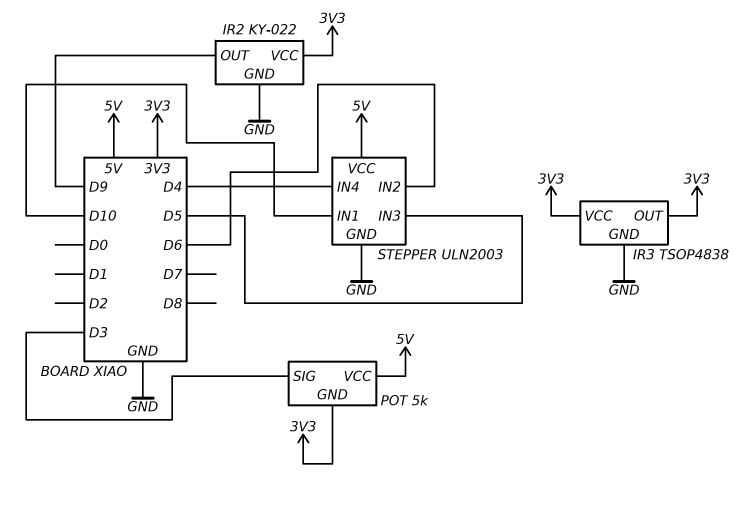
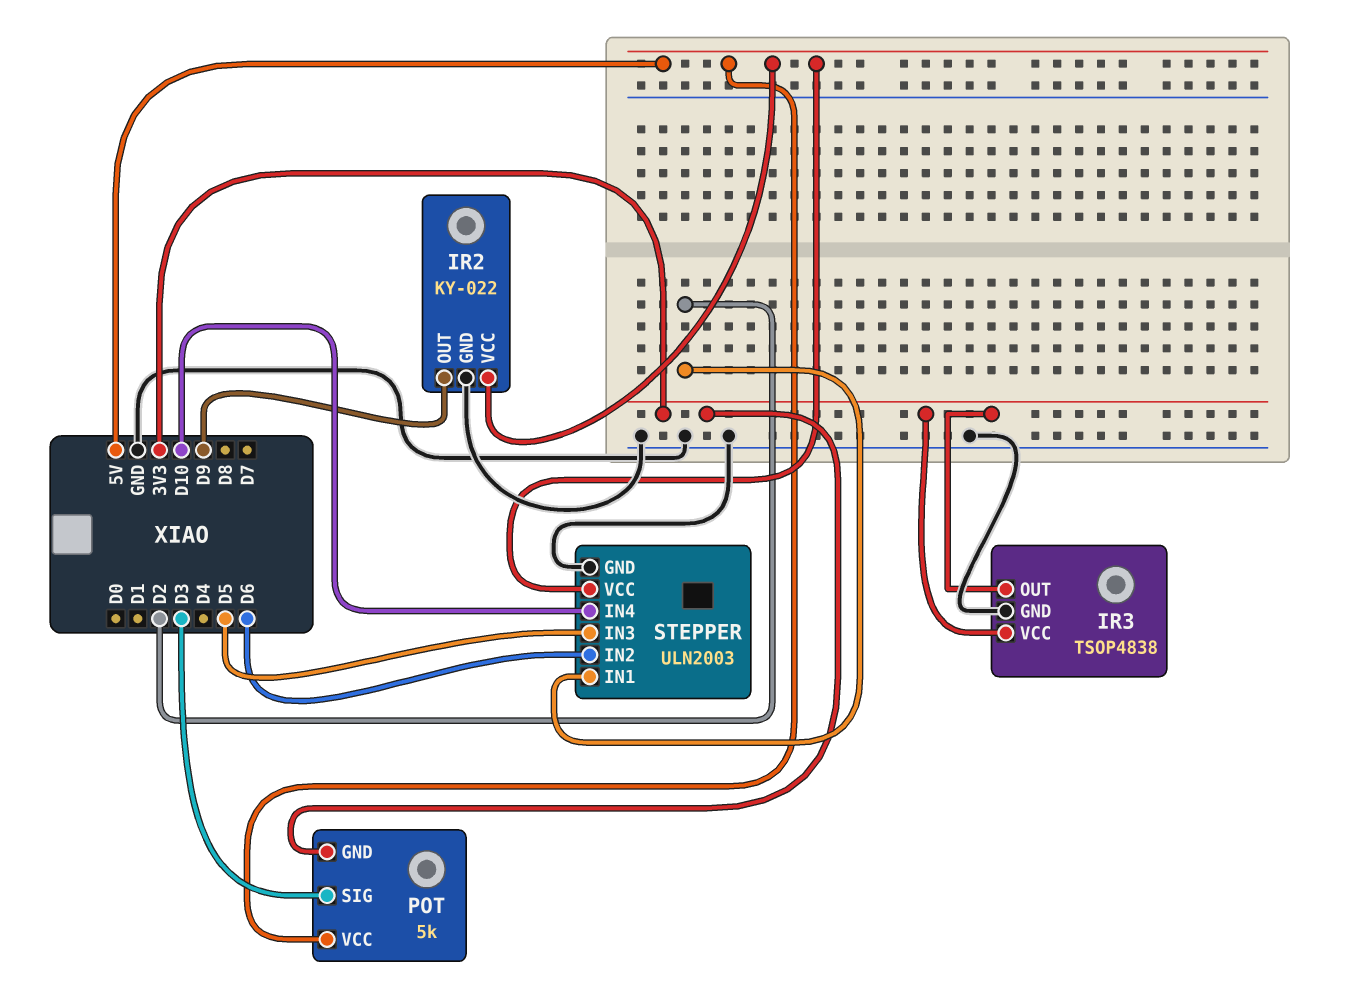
IR2 pin VCC: 3V3 -> 5V
STEPPER pin IN1: D10 -> D2
STEPPER pin IN4: D4 -> D10

